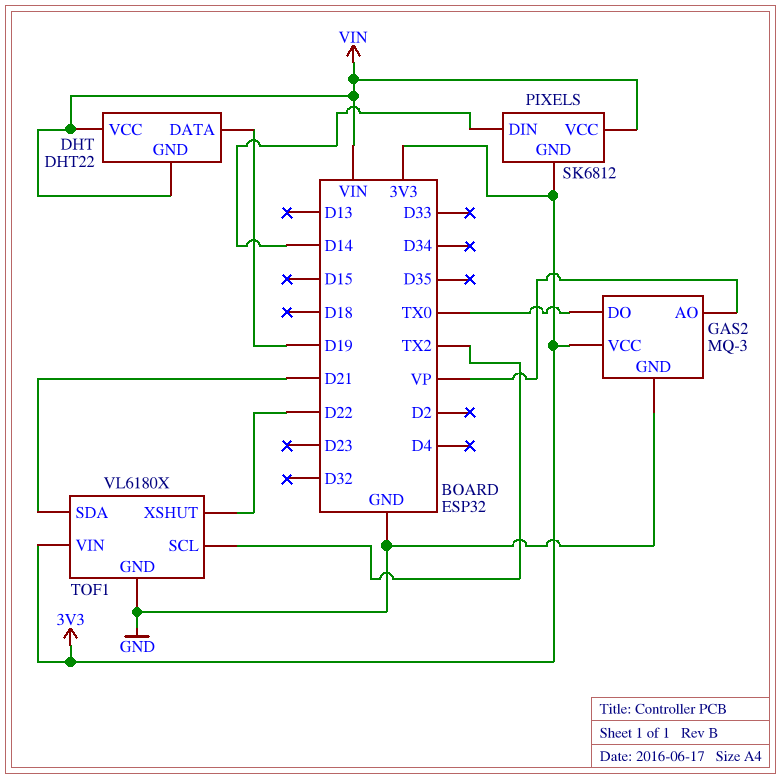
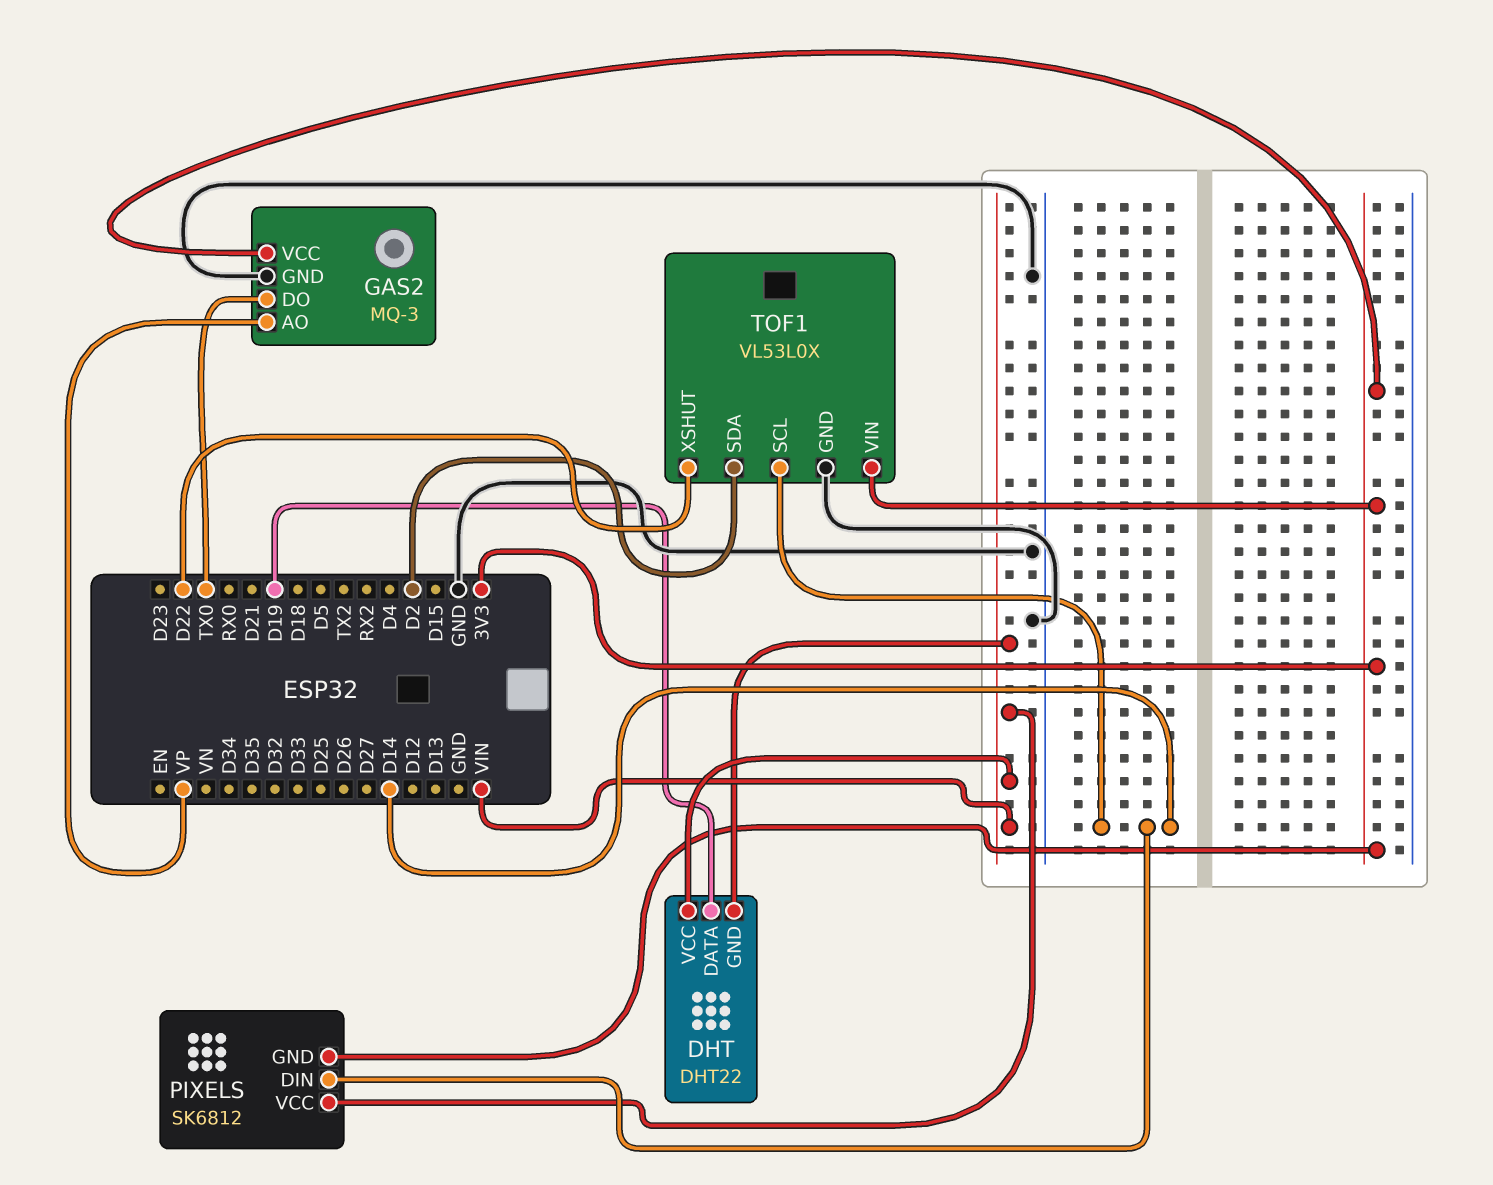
TOF1: VL6180X -> VL53L0X
TOF1 pin SCL: TX2 -> D14
TOF1 pin SDA: D21 -> D2

